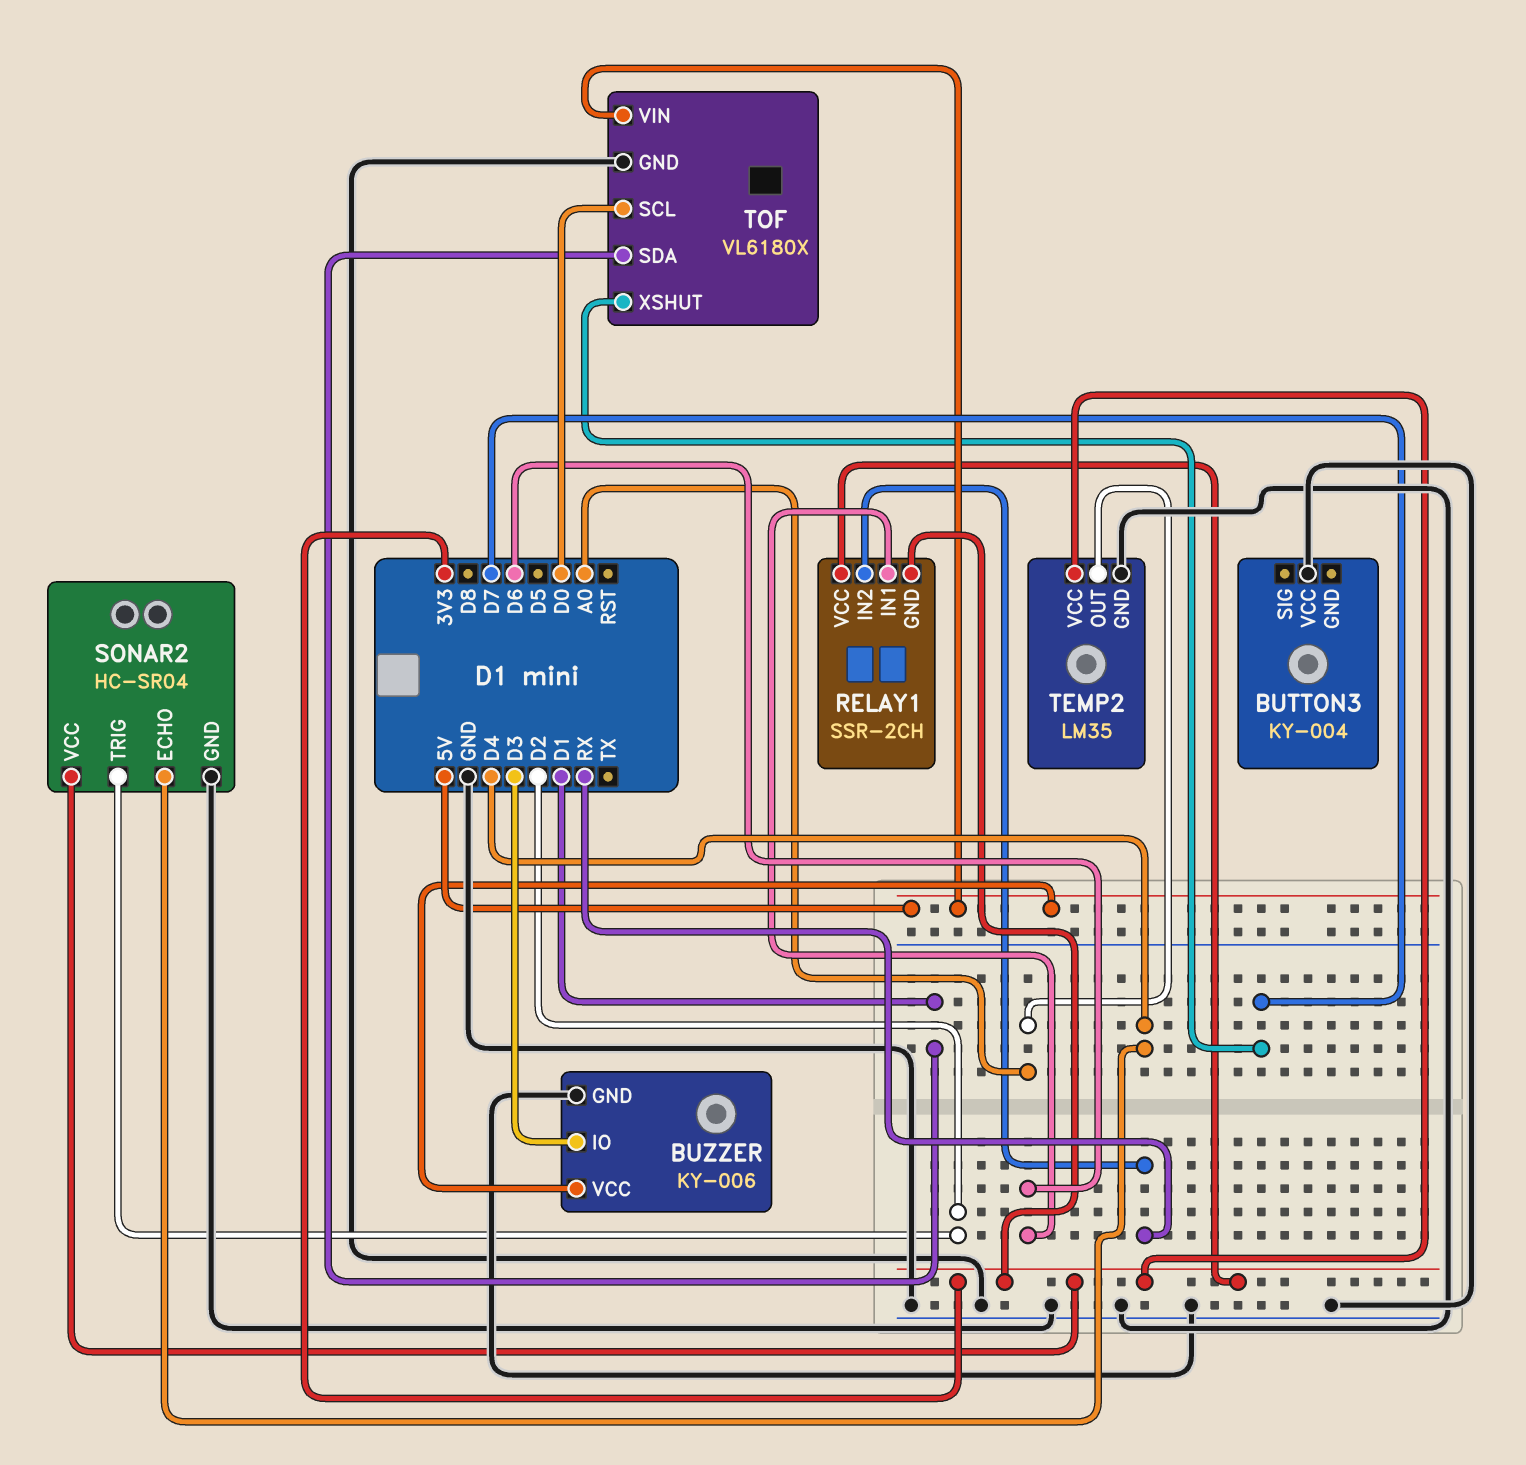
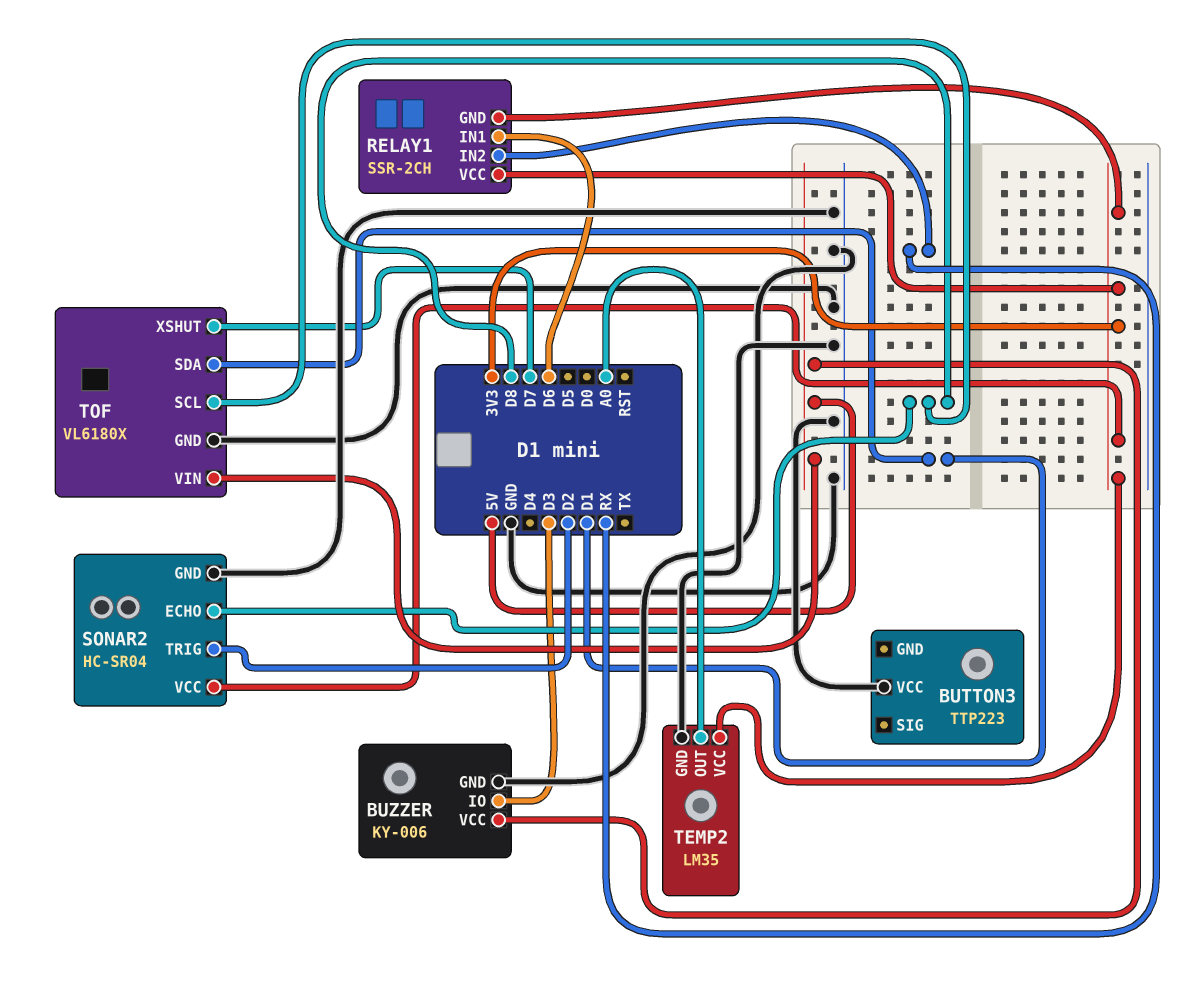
BUTTON3: KY-004 -> TTP223
SONAR2 pin ECHO: D4 -> D8
TOF pin SCL: D0 -> D8

